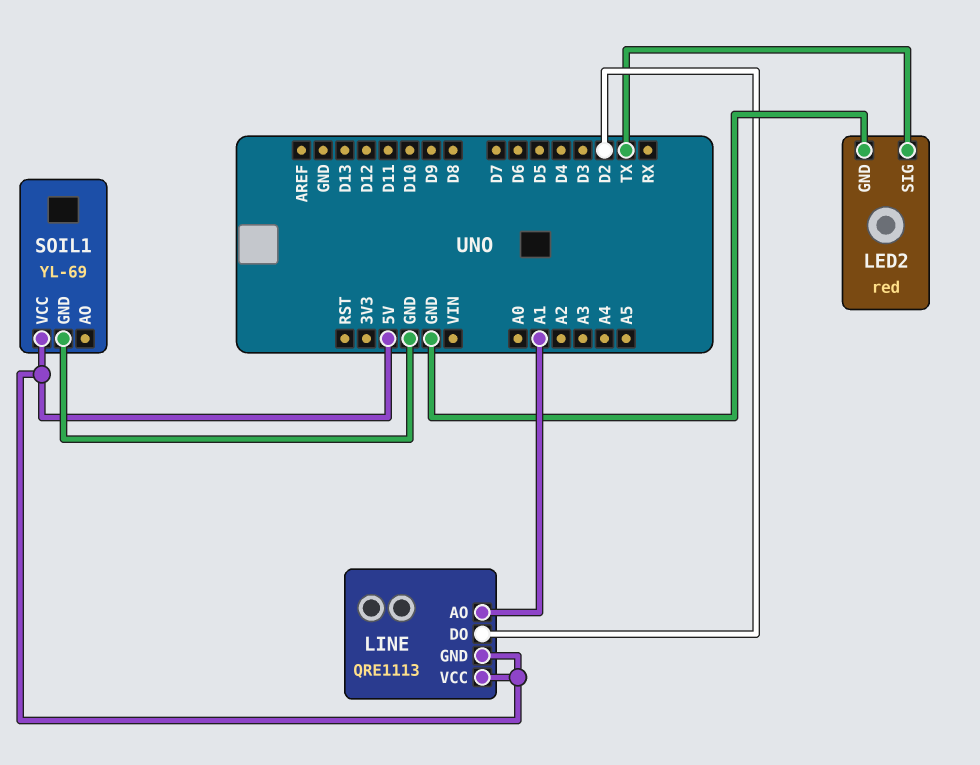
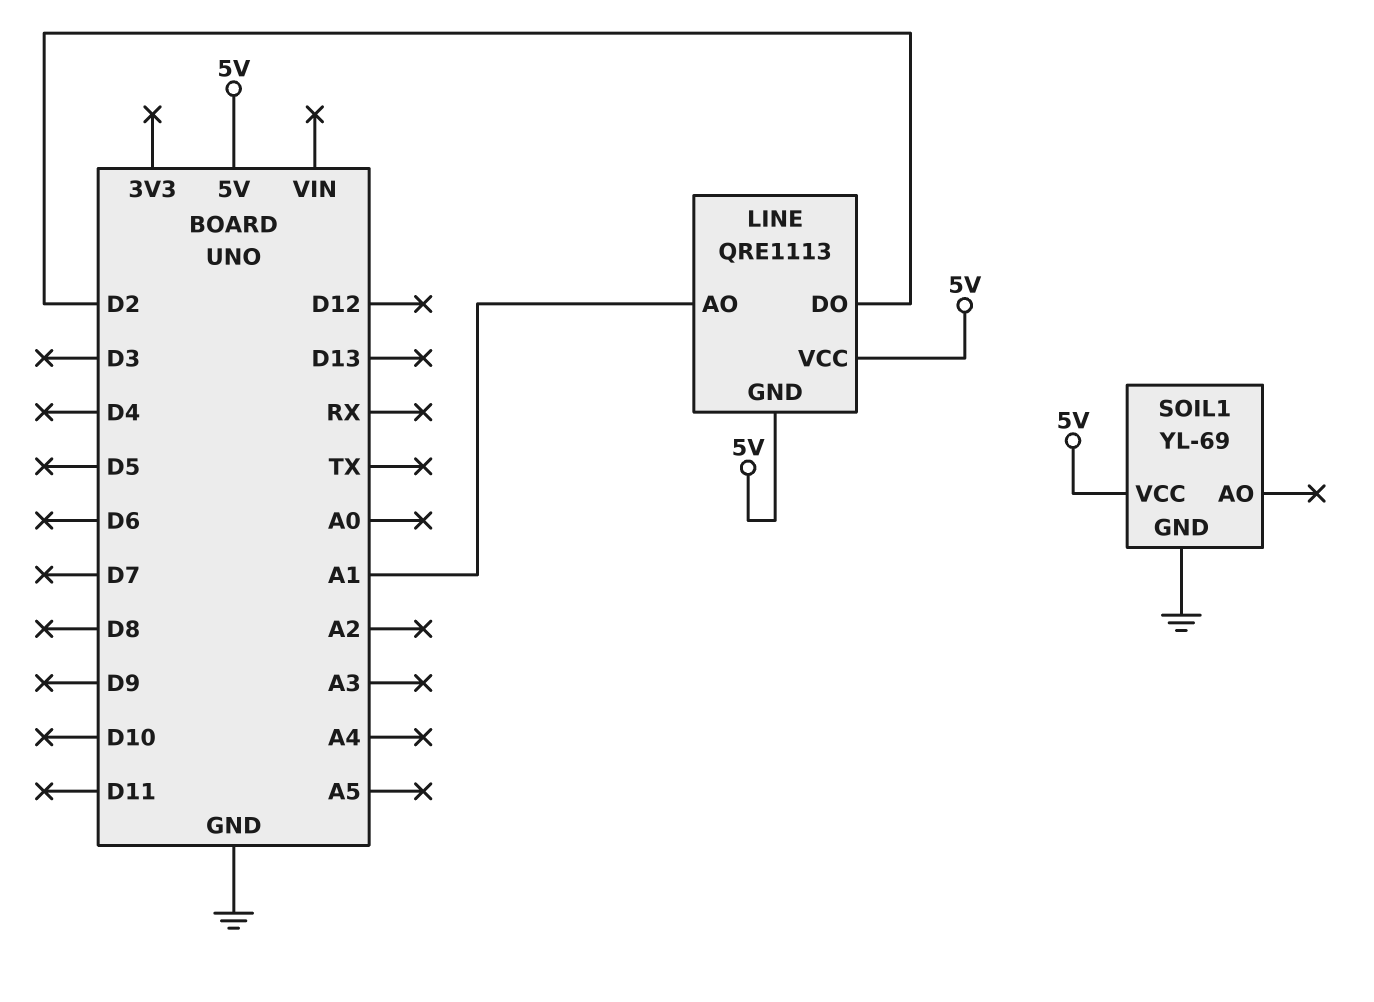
LED2: red -> none
LED2 pin GND: GND -> none
LED2 pin SIG: TX -> none

